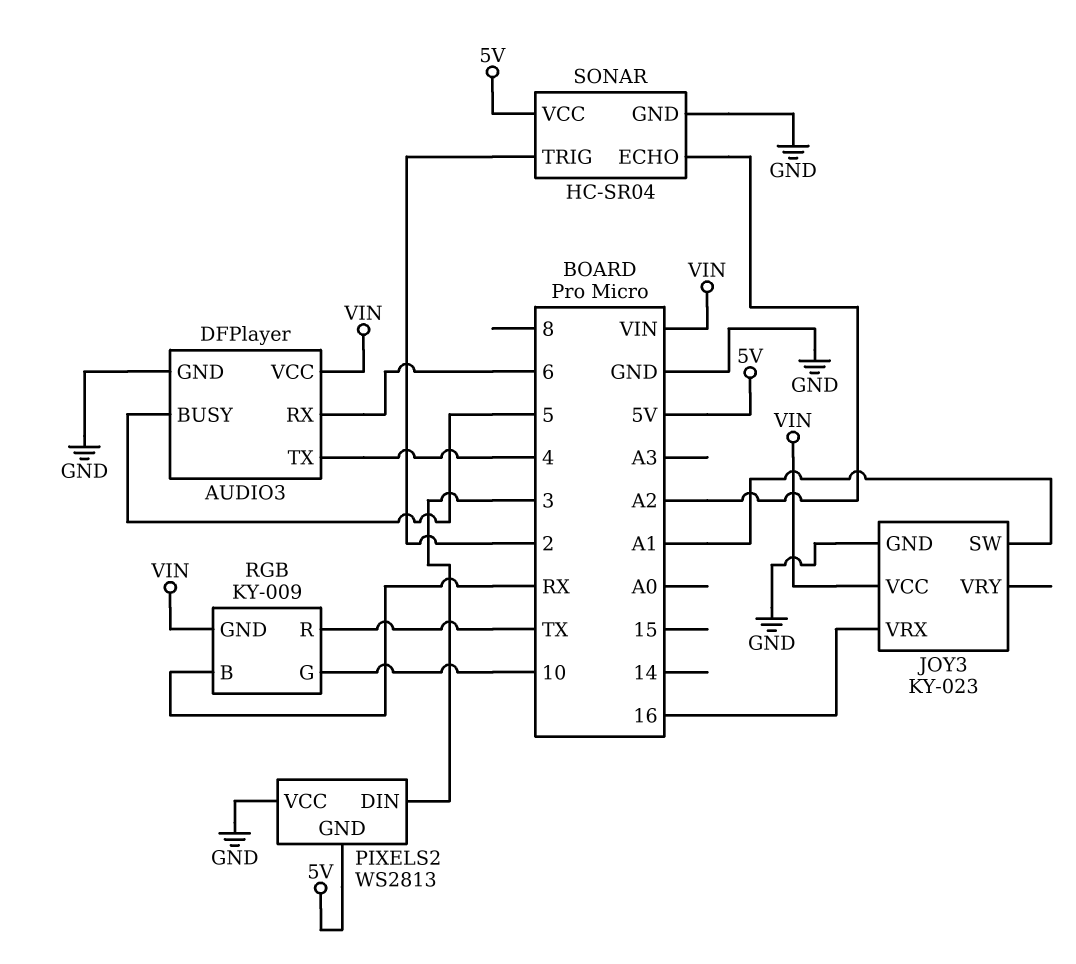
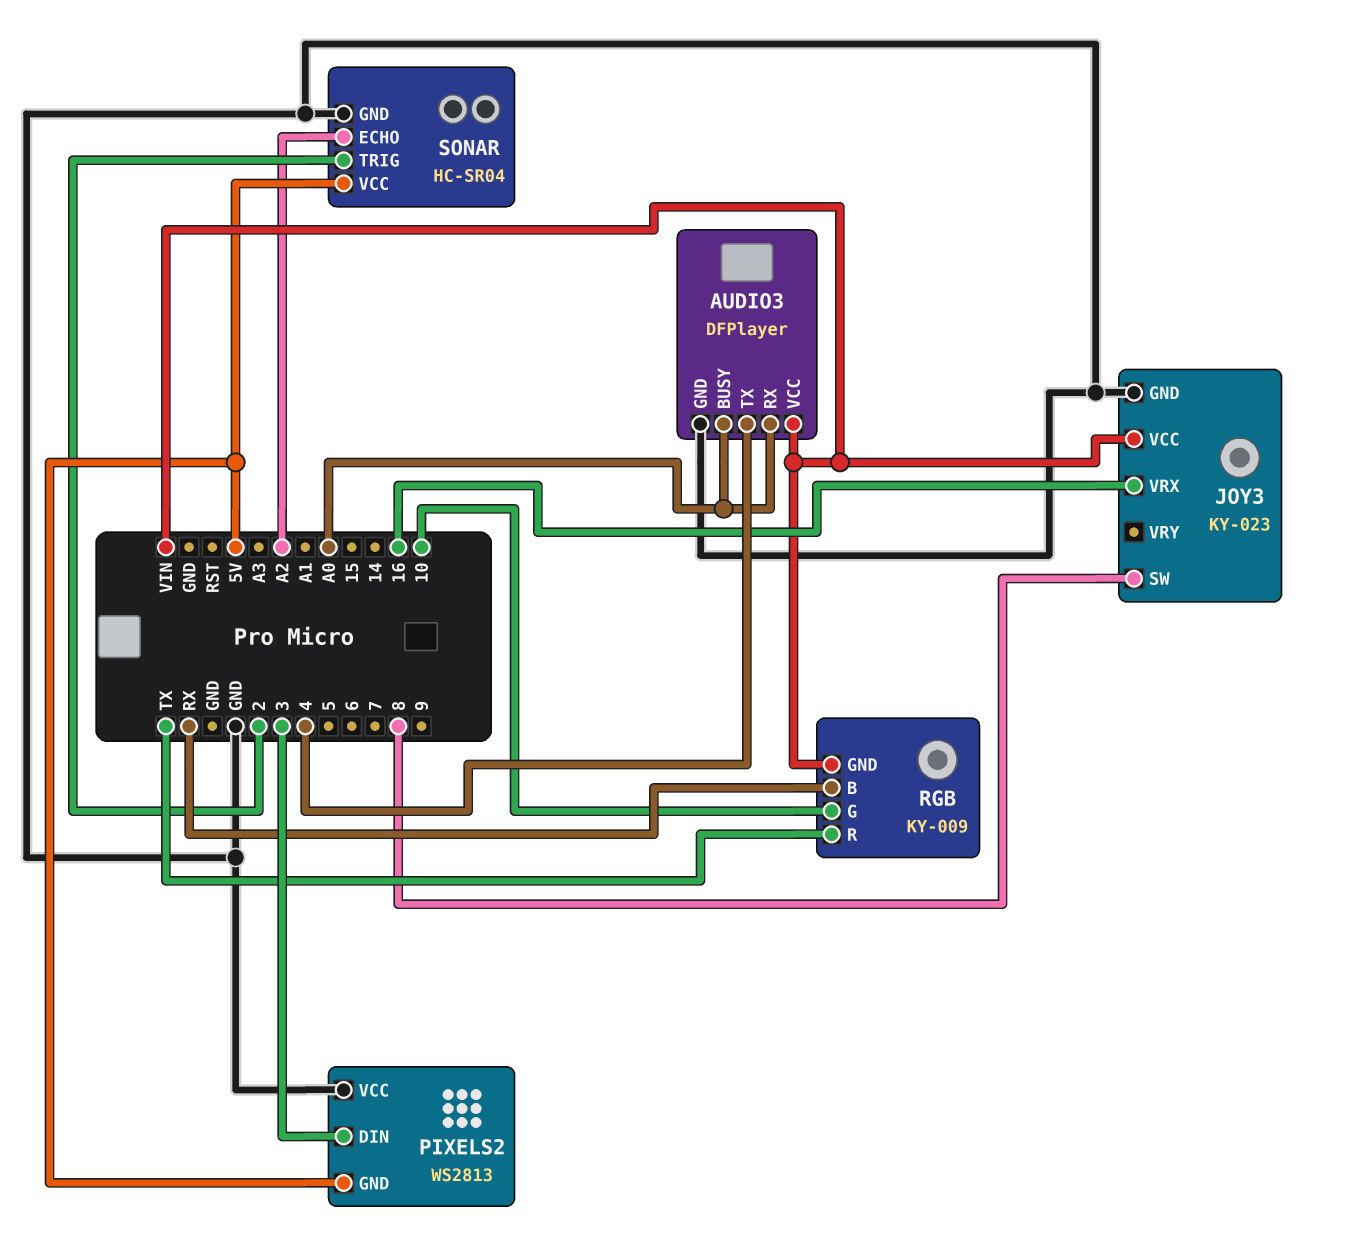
AUDIO3 pin BUSY: 5 -> A0
AUDIO3 pin RX: 6 -> A0
JOY3 pin SW: A1 -> 8

